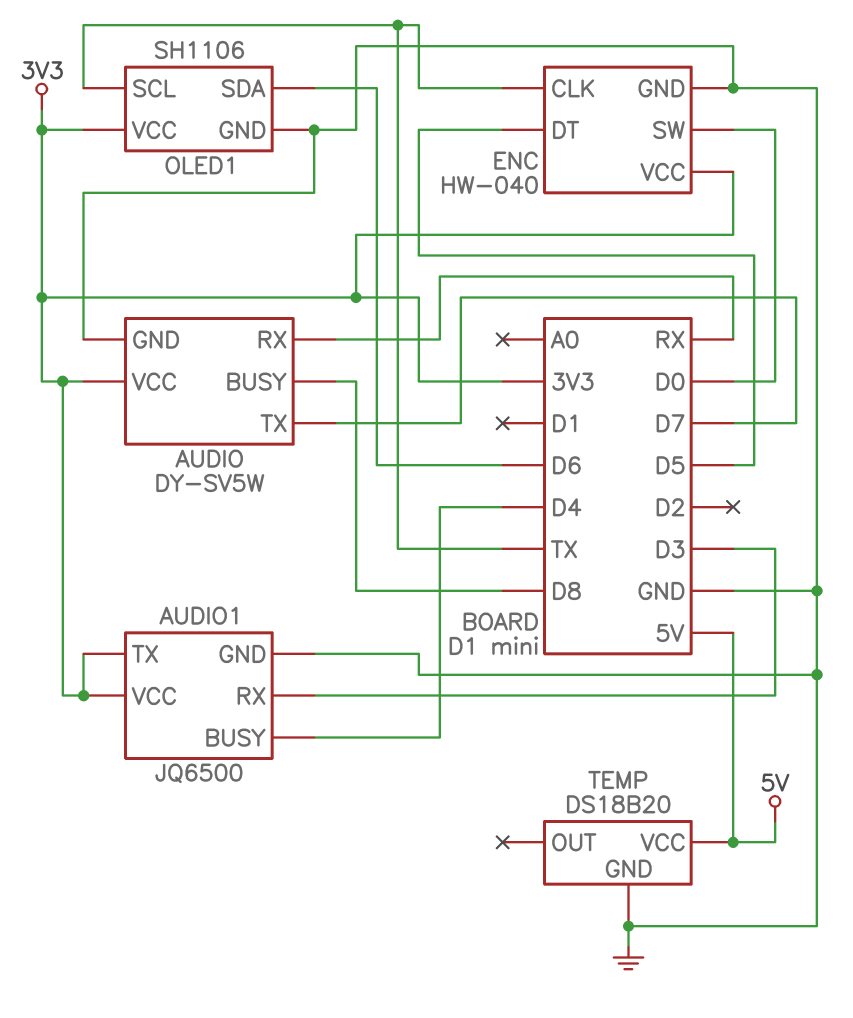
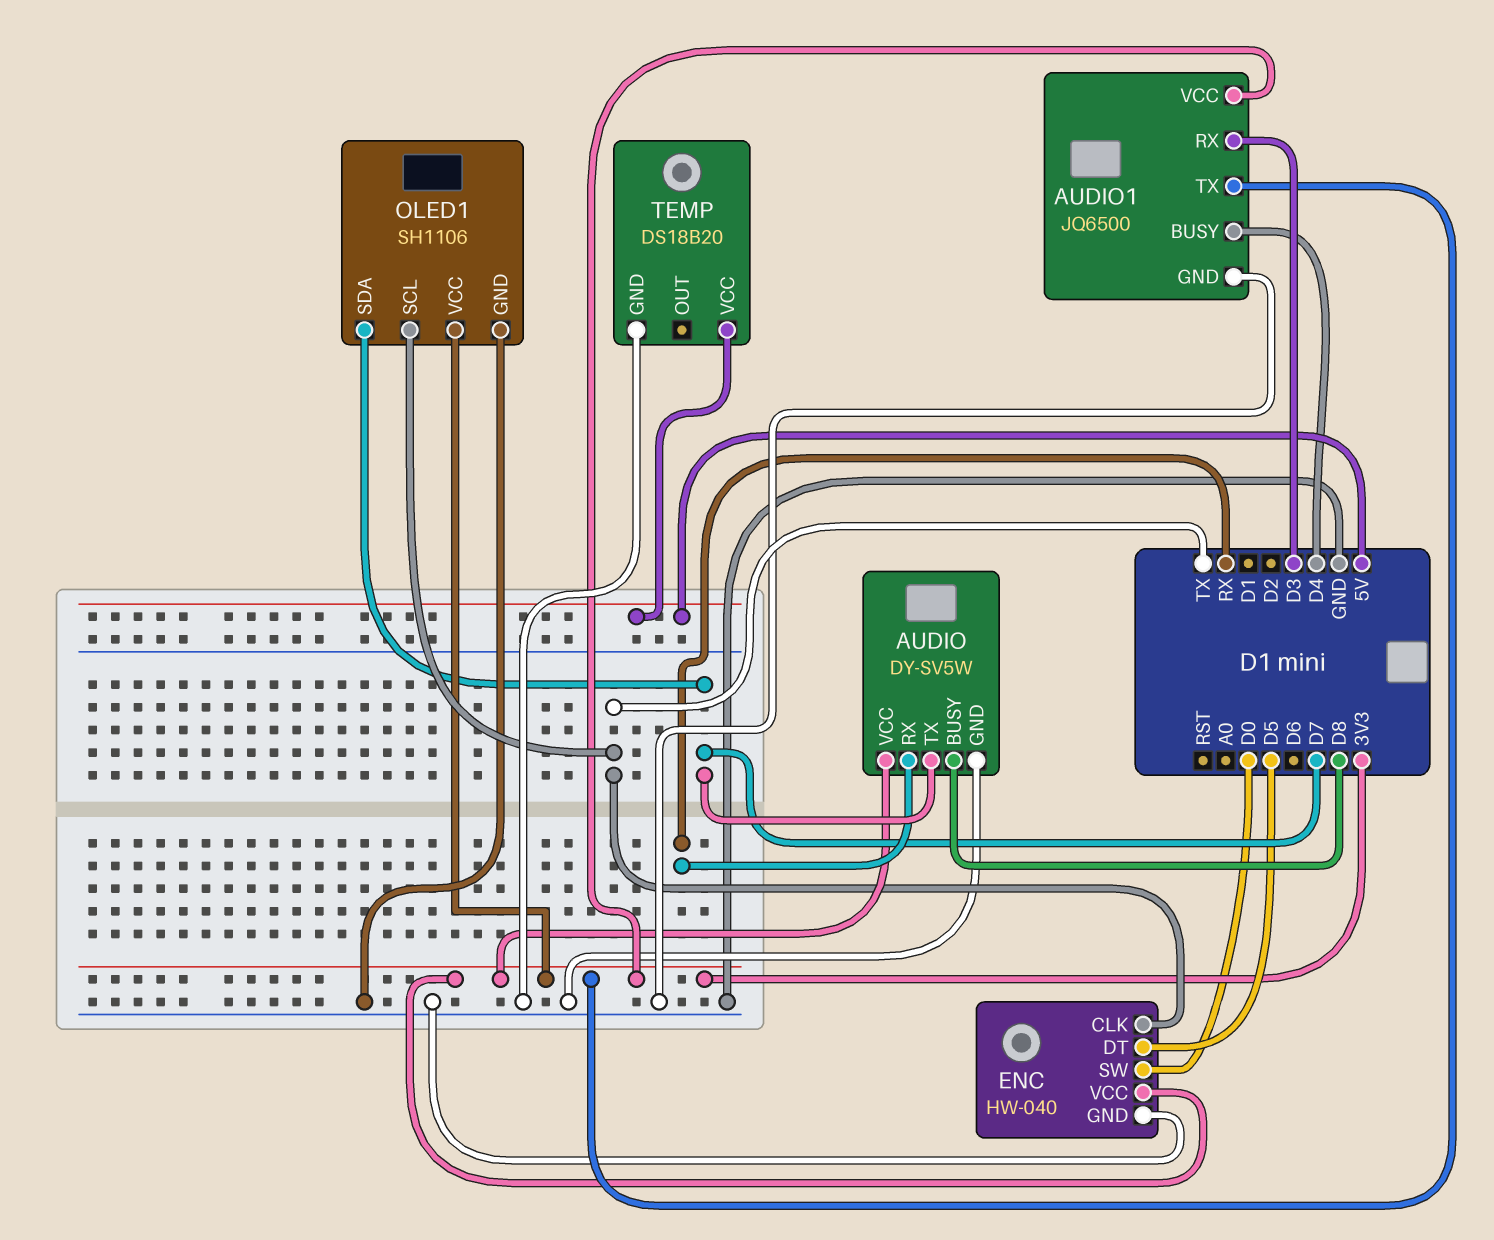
OLED1 pin SDA: D6 -> D7

